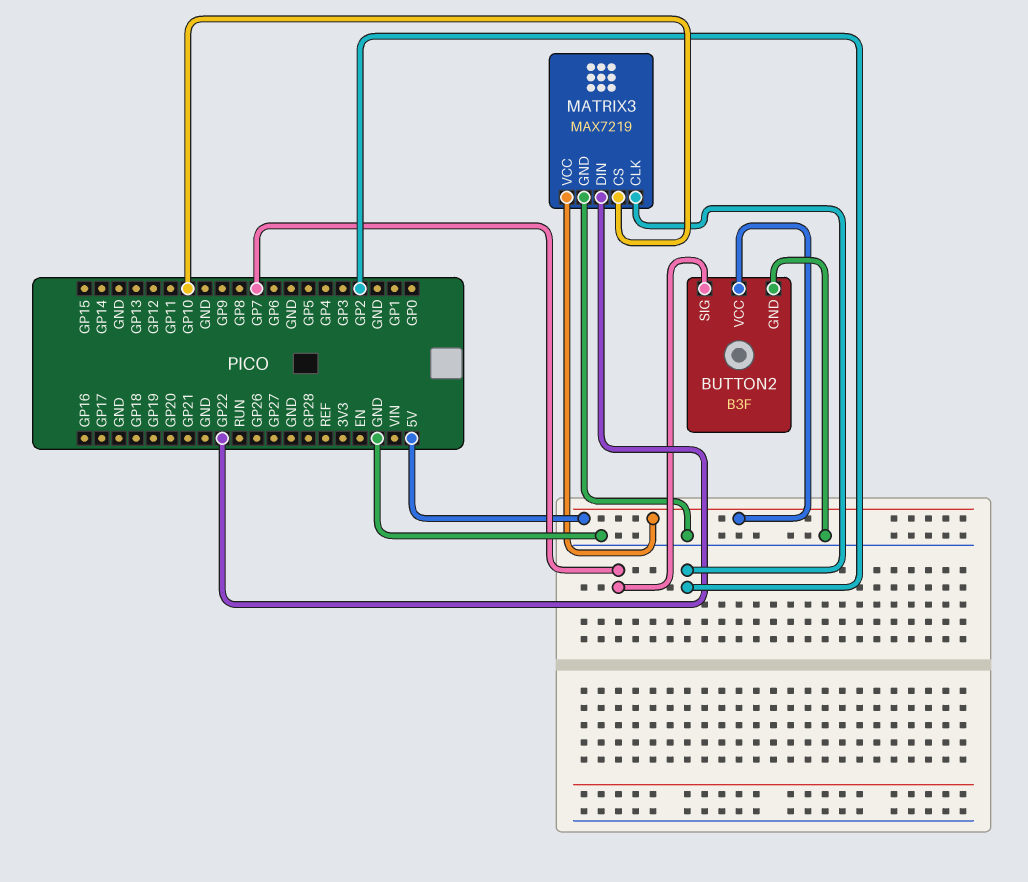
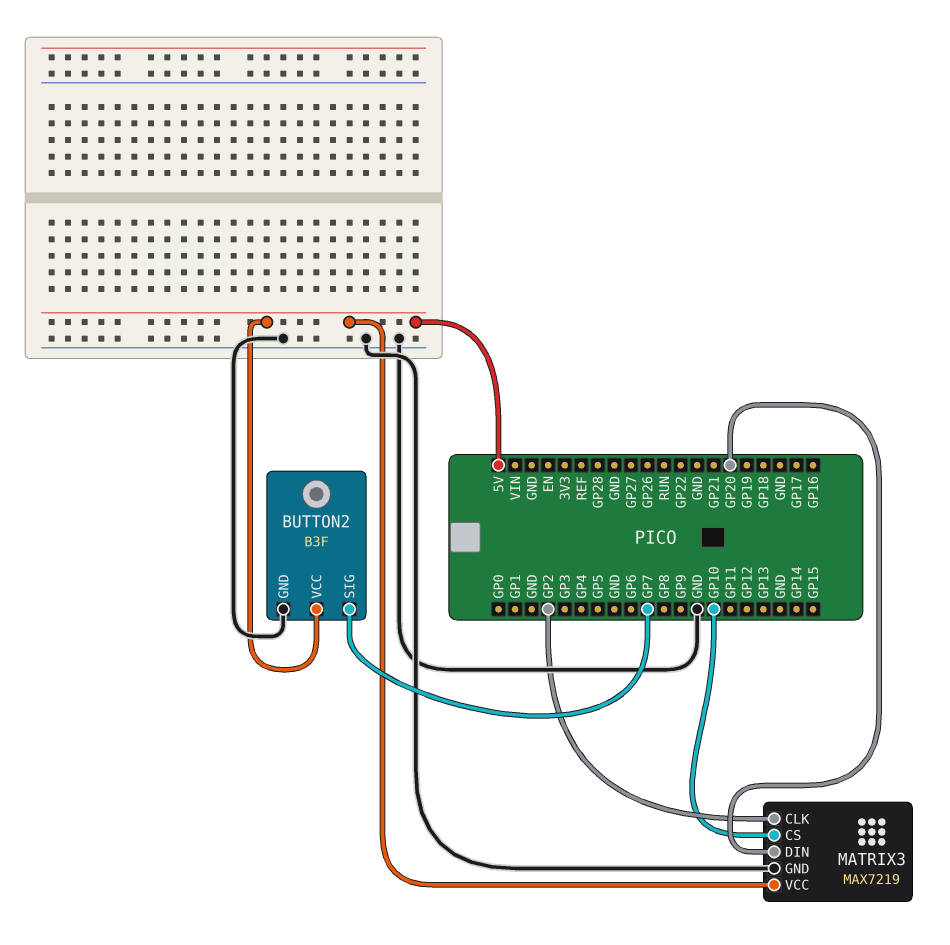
MATRIX3 pin DIN: GP22 -> GP20

